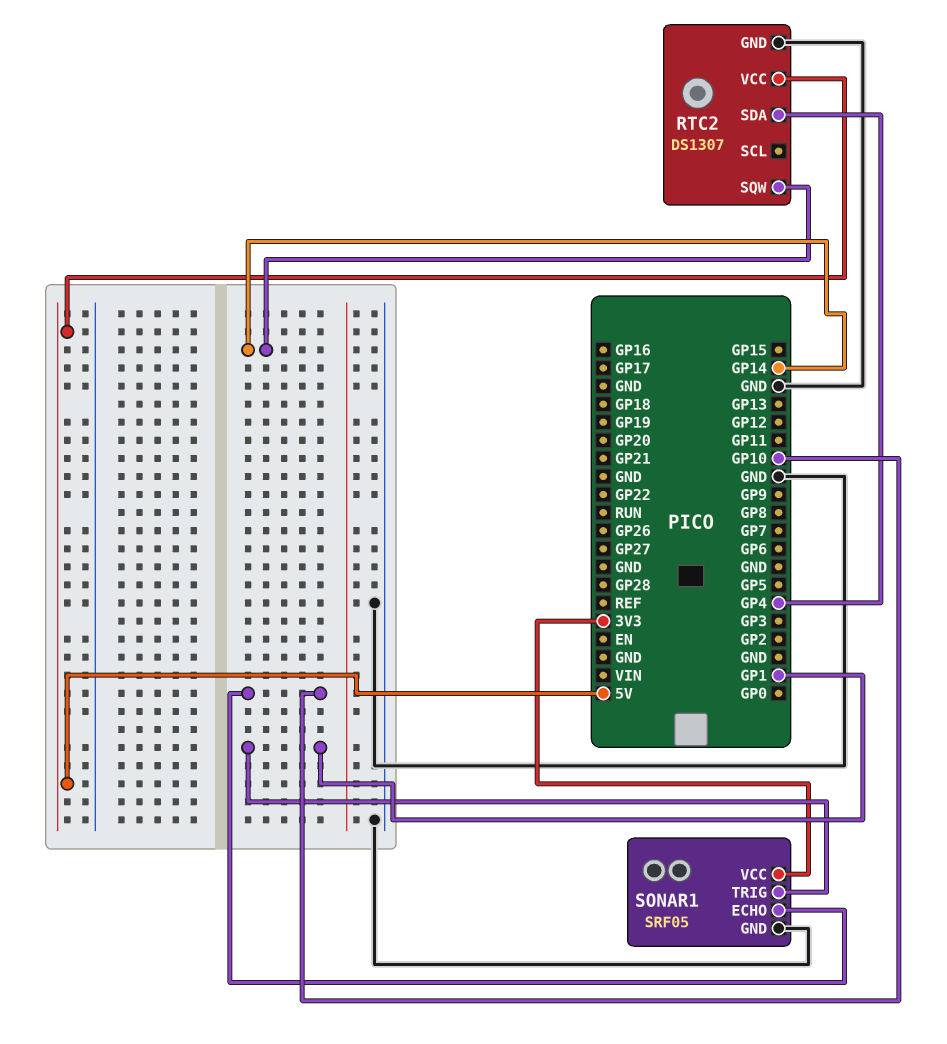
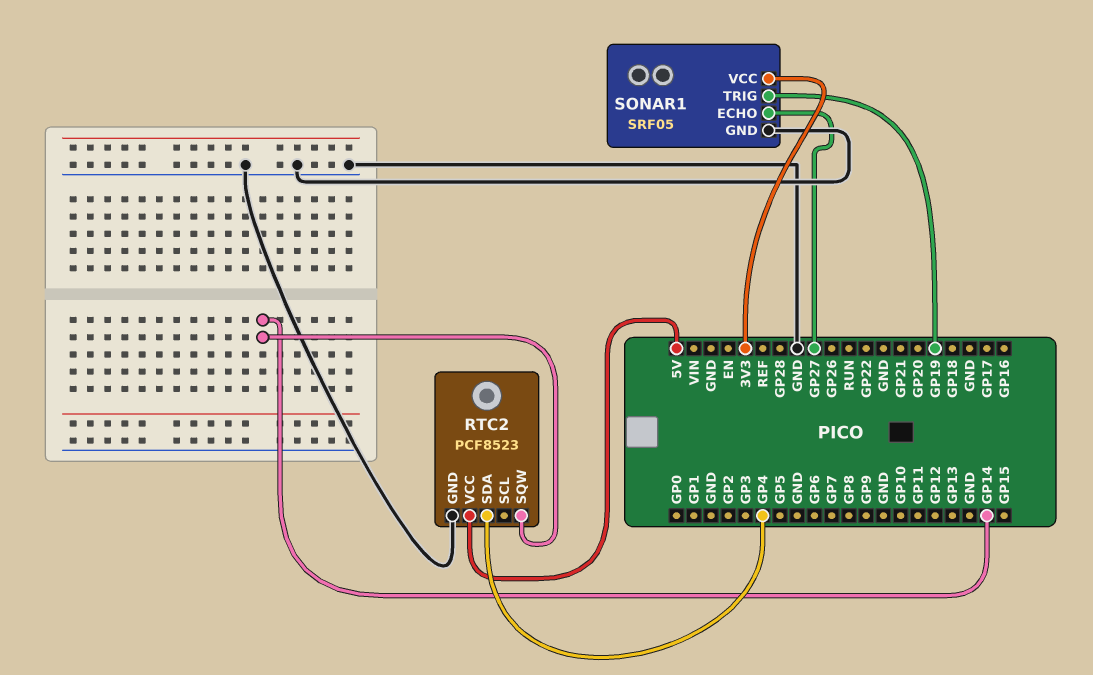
RTC2: DS1307 -> PCF8523
SONAR1 pin ECHO: GP10 -> GP27
SONAR1 pin TRIG: GP1 -> GP19

